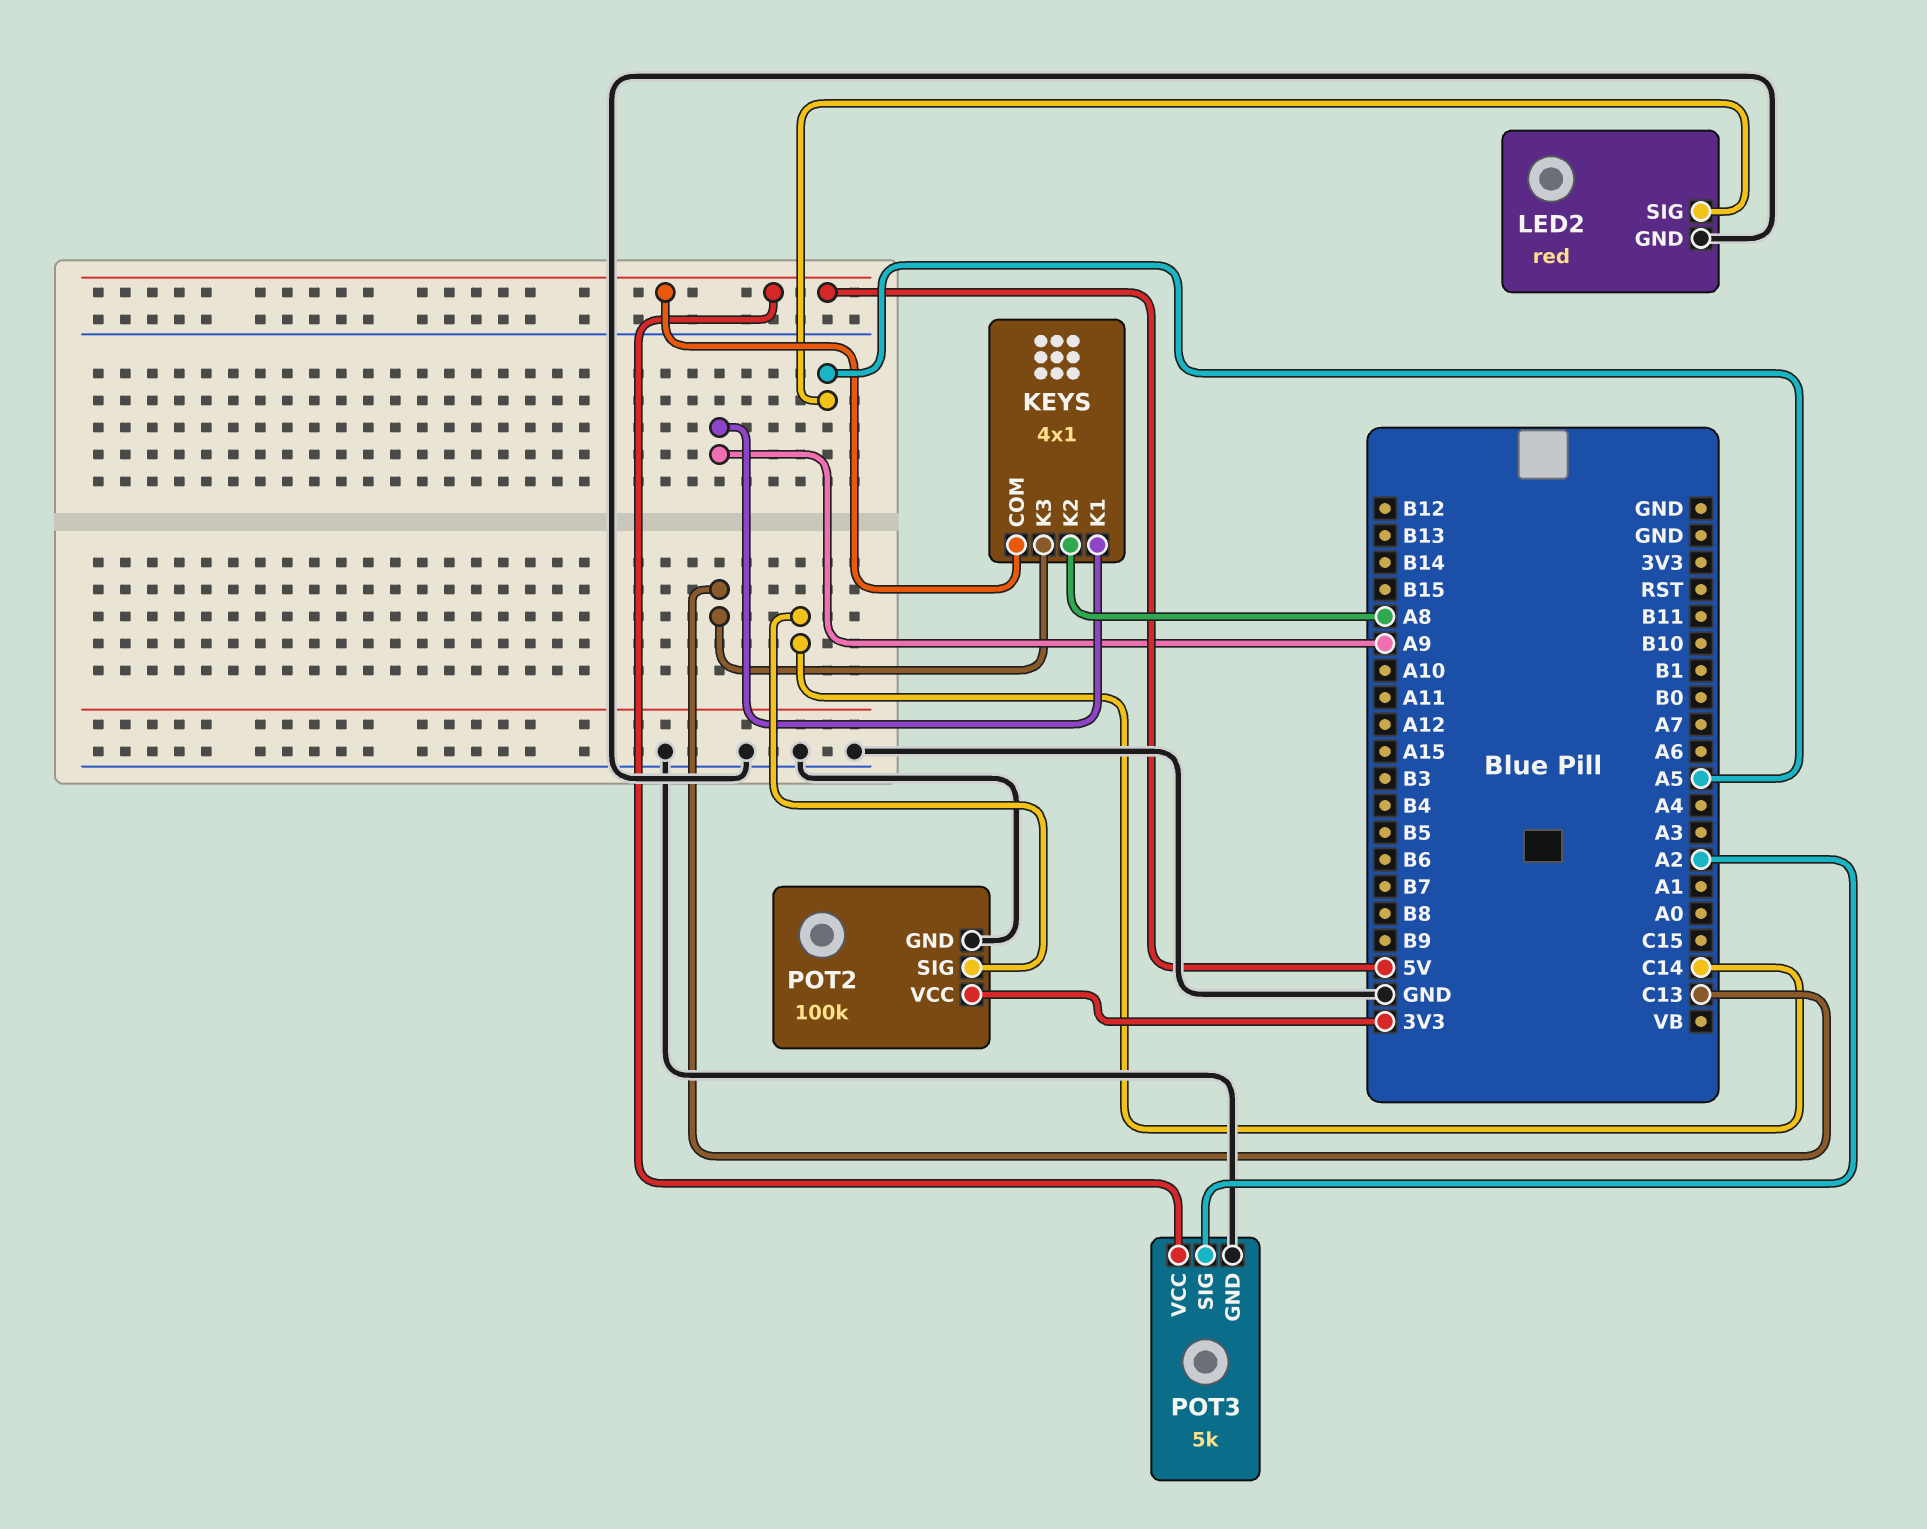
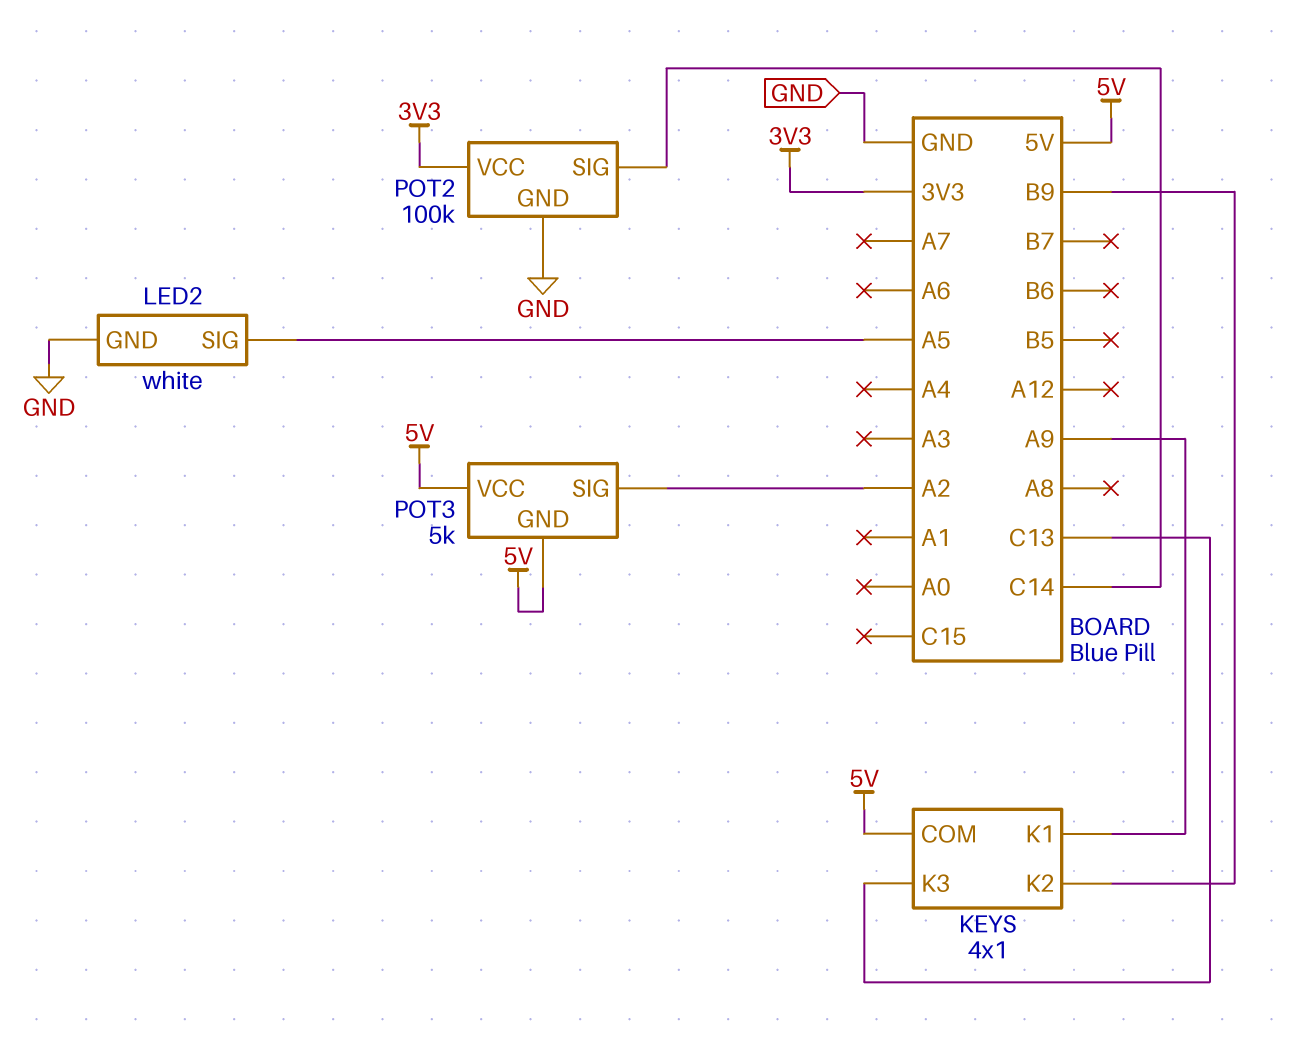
KEYS pin K2: A8 -> B9
LED2: red -> white
POT3 pin GND: GND -> 5V

